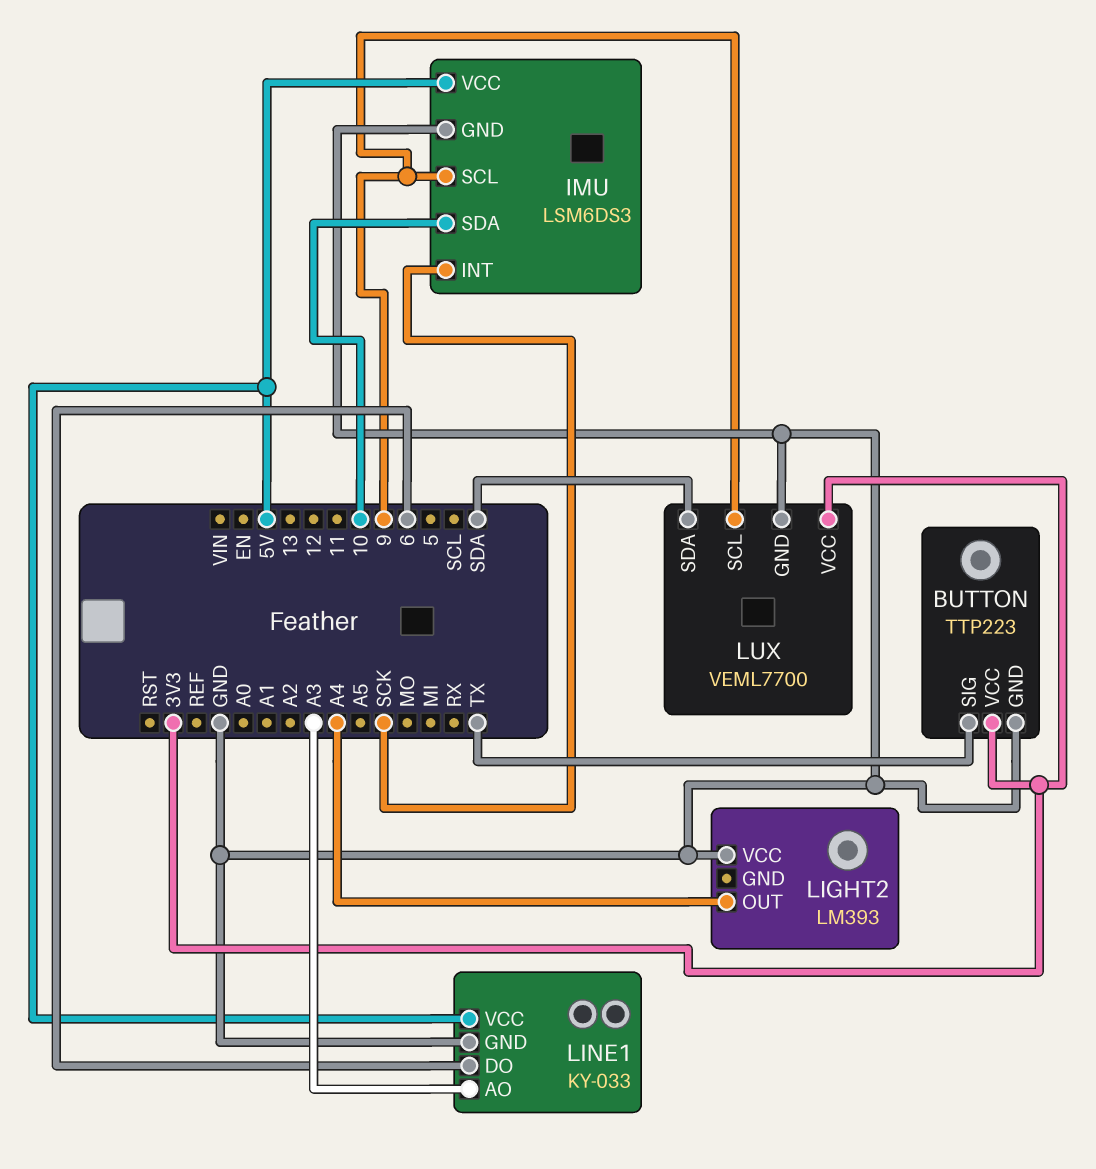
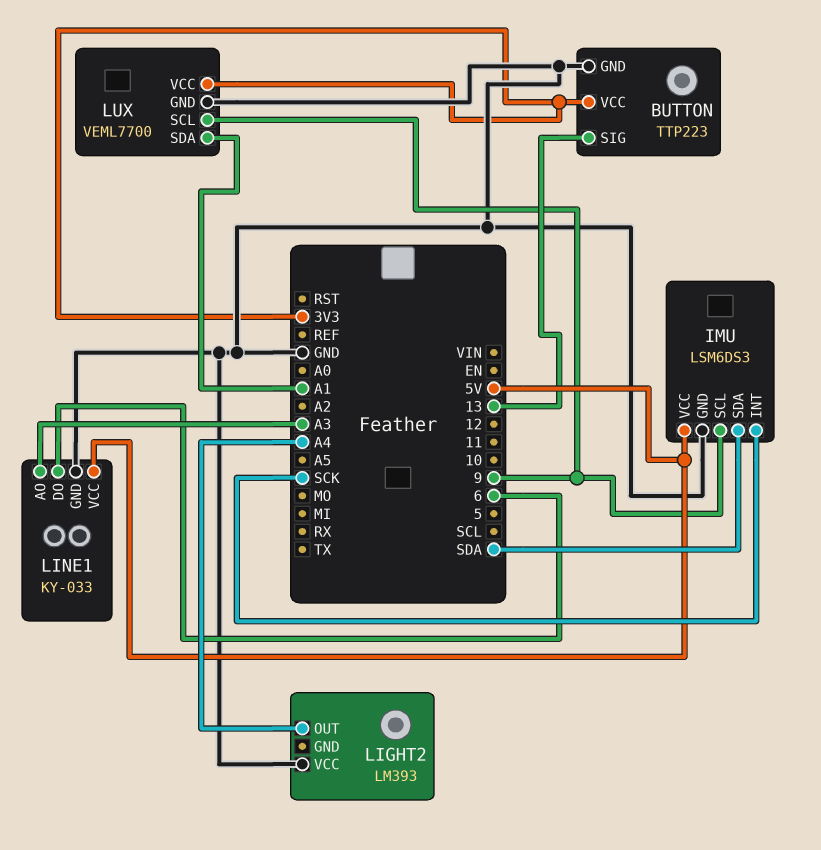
BUTTON pin SIG: TX -> 13
IMU pin SDA: 10 -> SDA
LUX pin SDA: SDA -> A1

